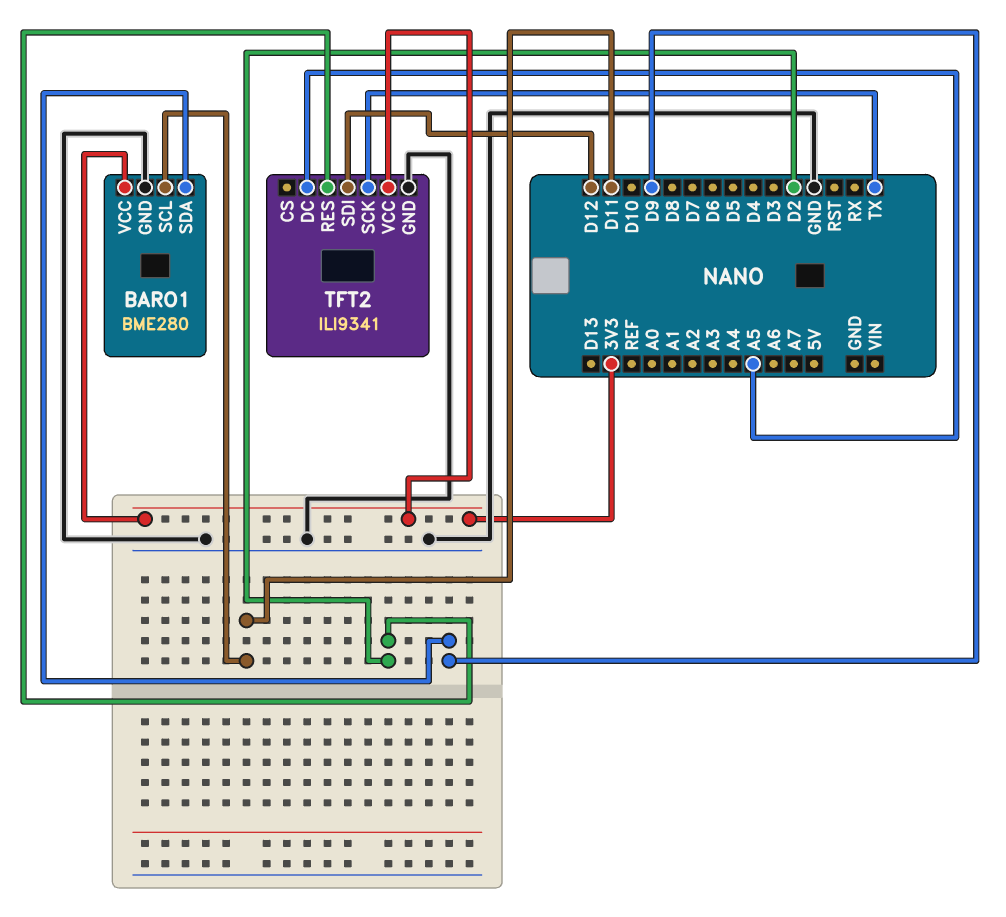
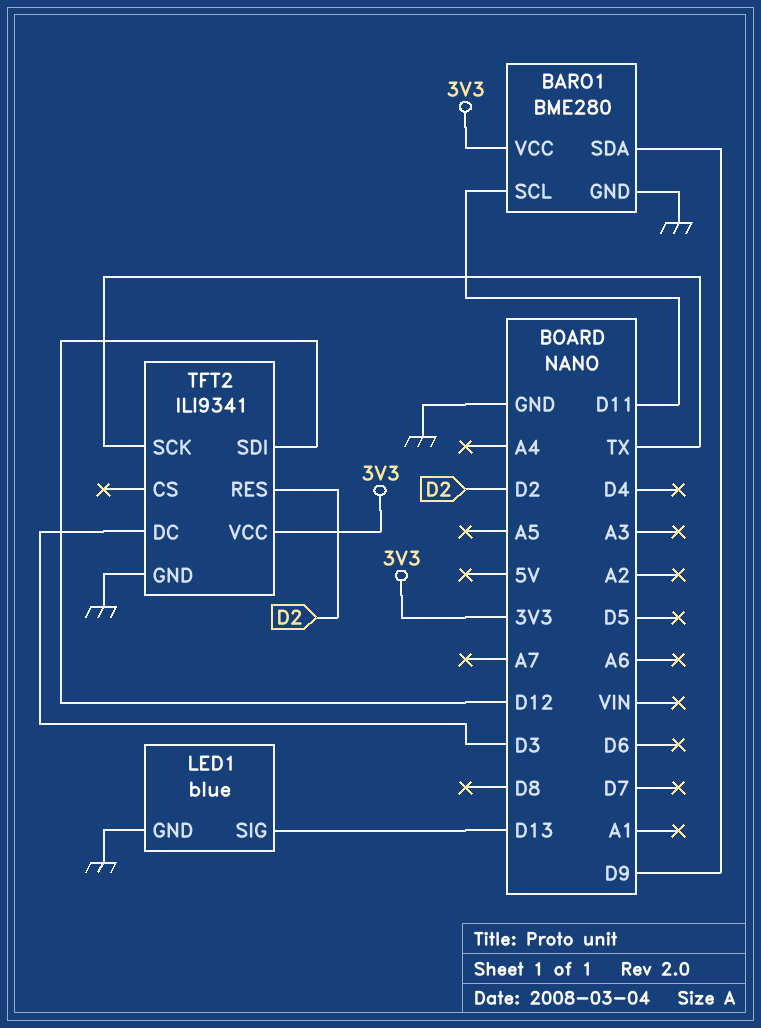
LED1: none -> blue
LED1 pin GND: none -> GND
LED1 pin SIG: none -> D13
TFT2 pin DC: A5 -> D3

